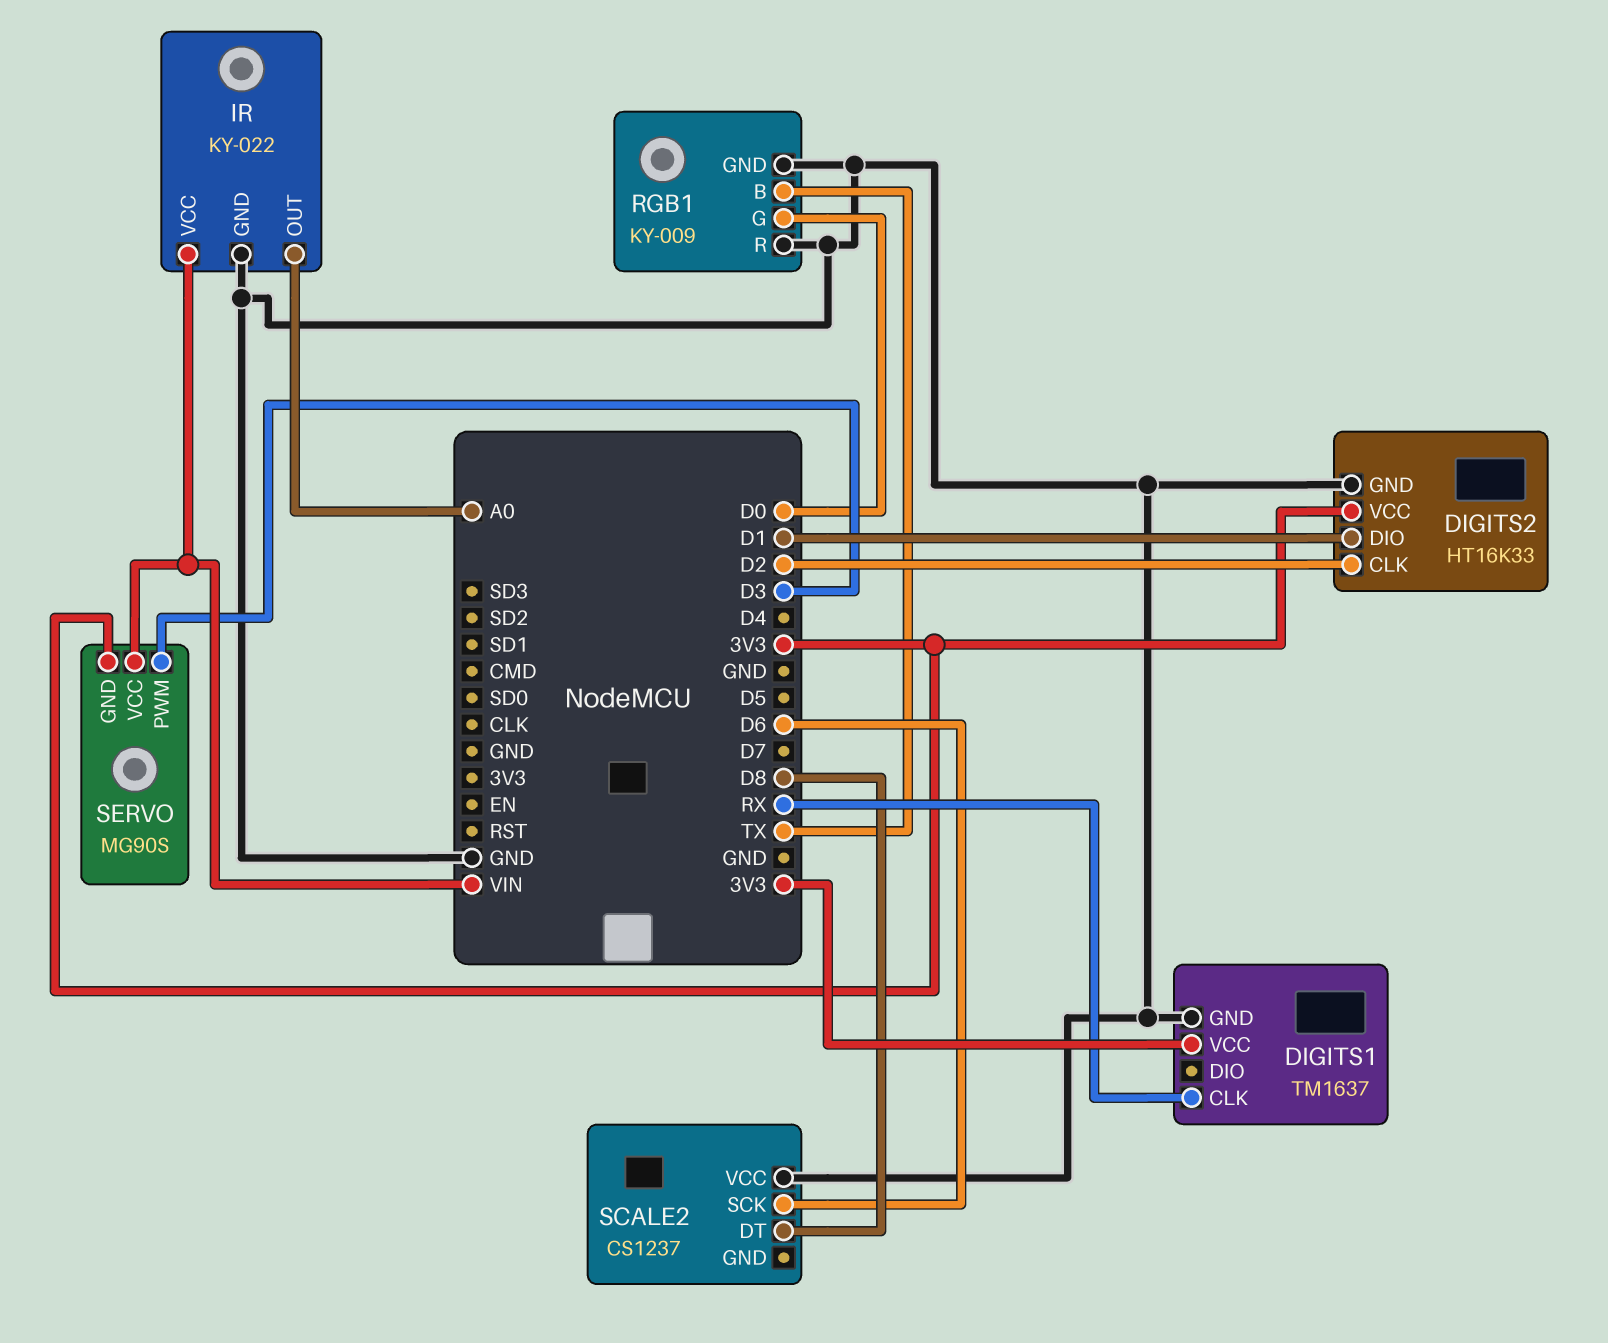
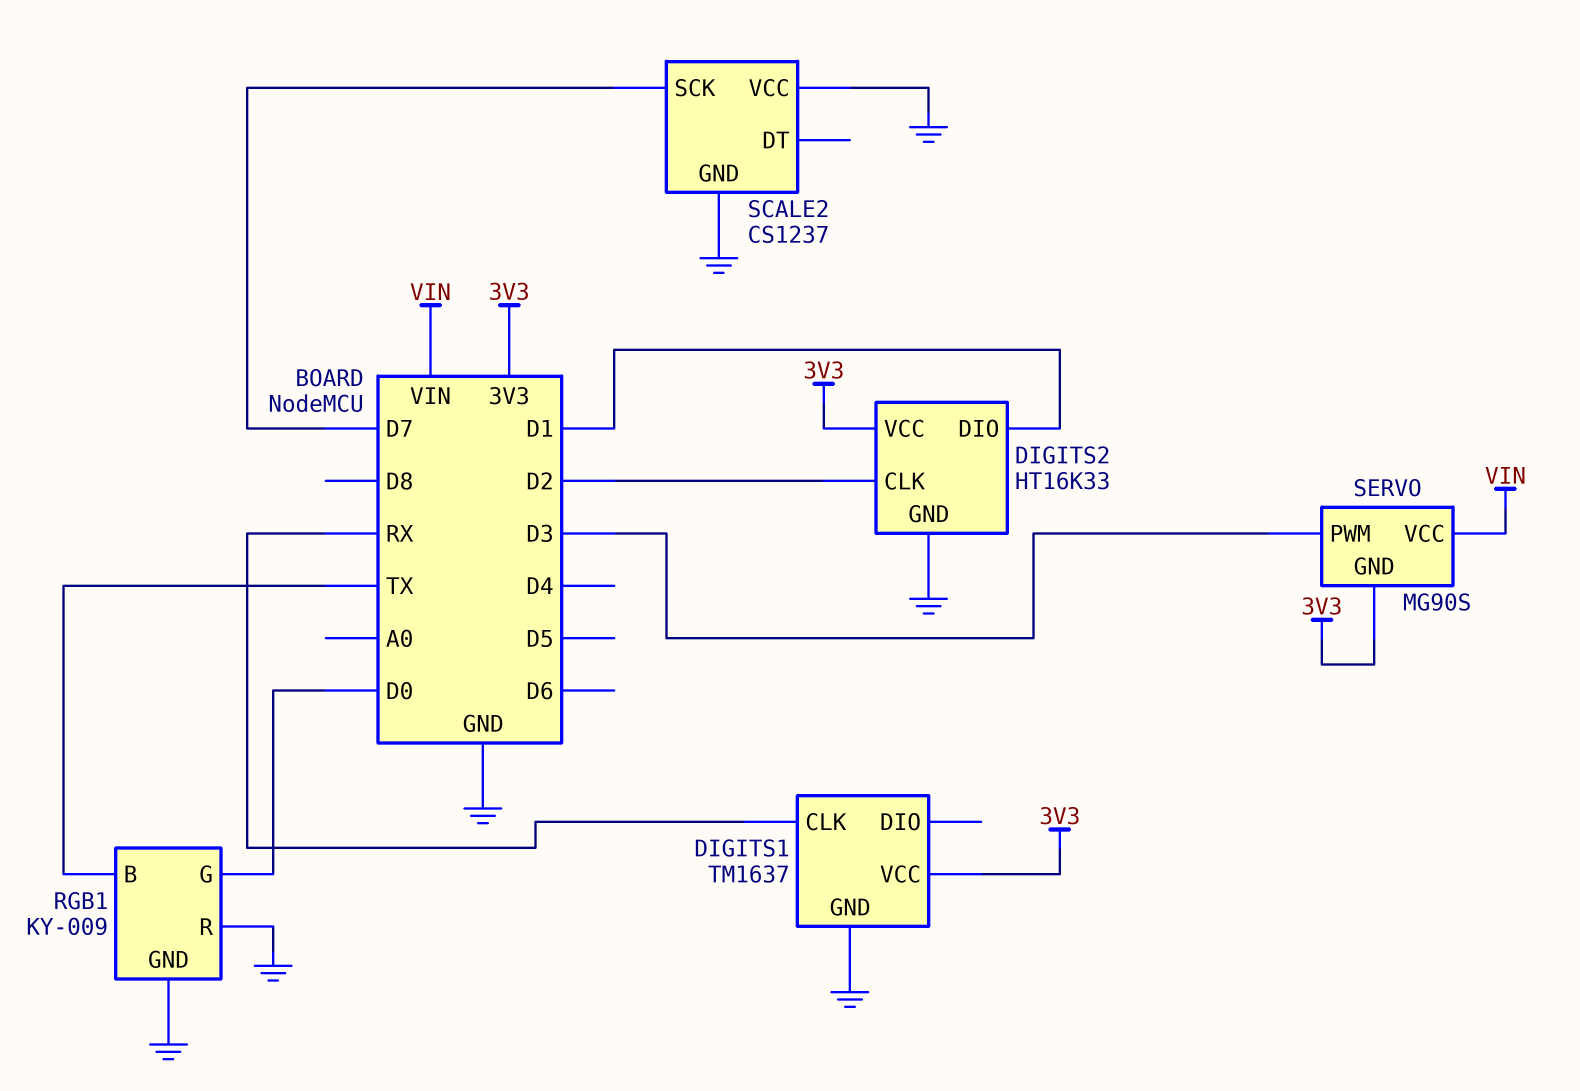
IR: KY-022 -> none
IR pin GND: GND -> none
IR pin OUT: A0 -> none
IR pin VCC: VIN -> none
SCALE2 pin DT: D8 -> none
SCALE2 pin GND: none -> GND
SCALE2 pin SCK: D6 -> D7

